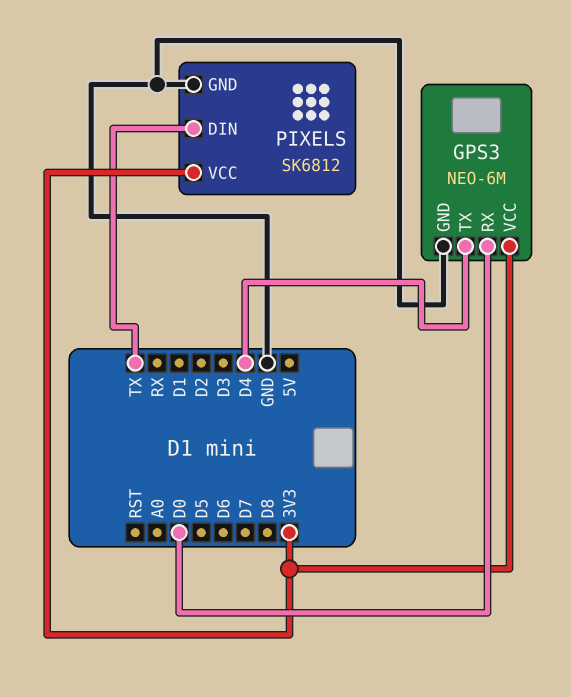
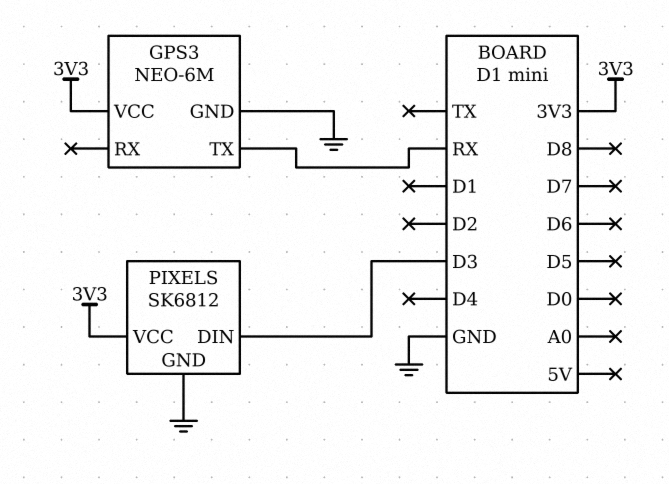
GPS3 pin RX: D0 -> none
GPS3 pin TX: D4 -> RX
PIXELS pin DIN: TX -> D3

